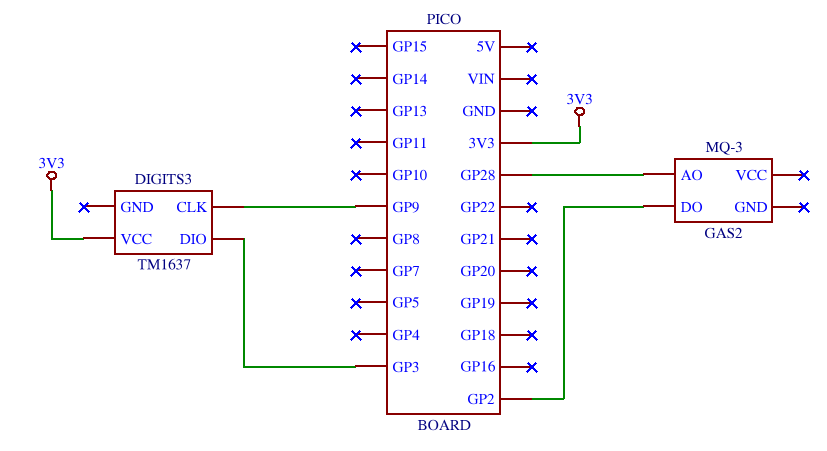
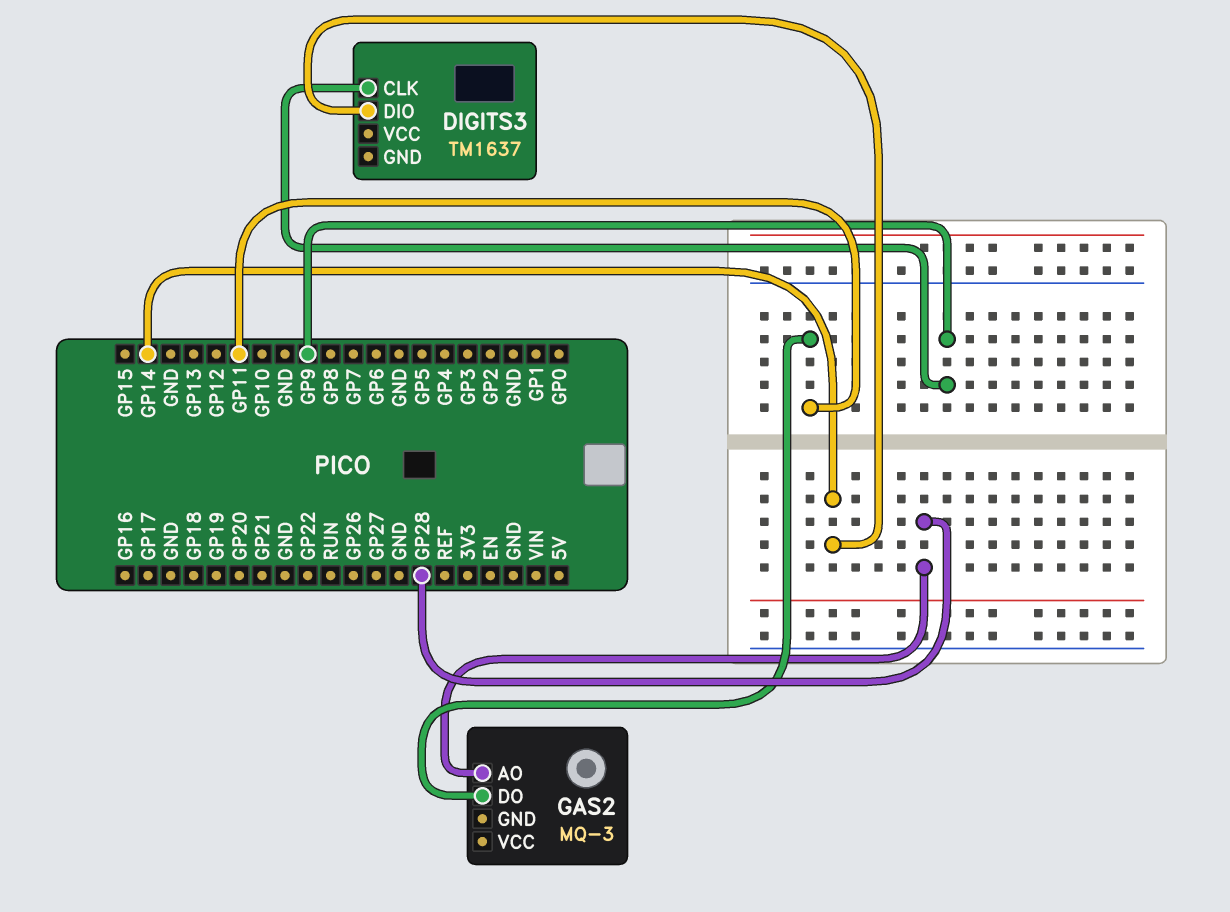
DIGITS3 pin DIO: GP3 -> GP14
DIGITS3 pin VCC: 3V3 -> none
GAS2 pin DO: GP2 -> GP11

